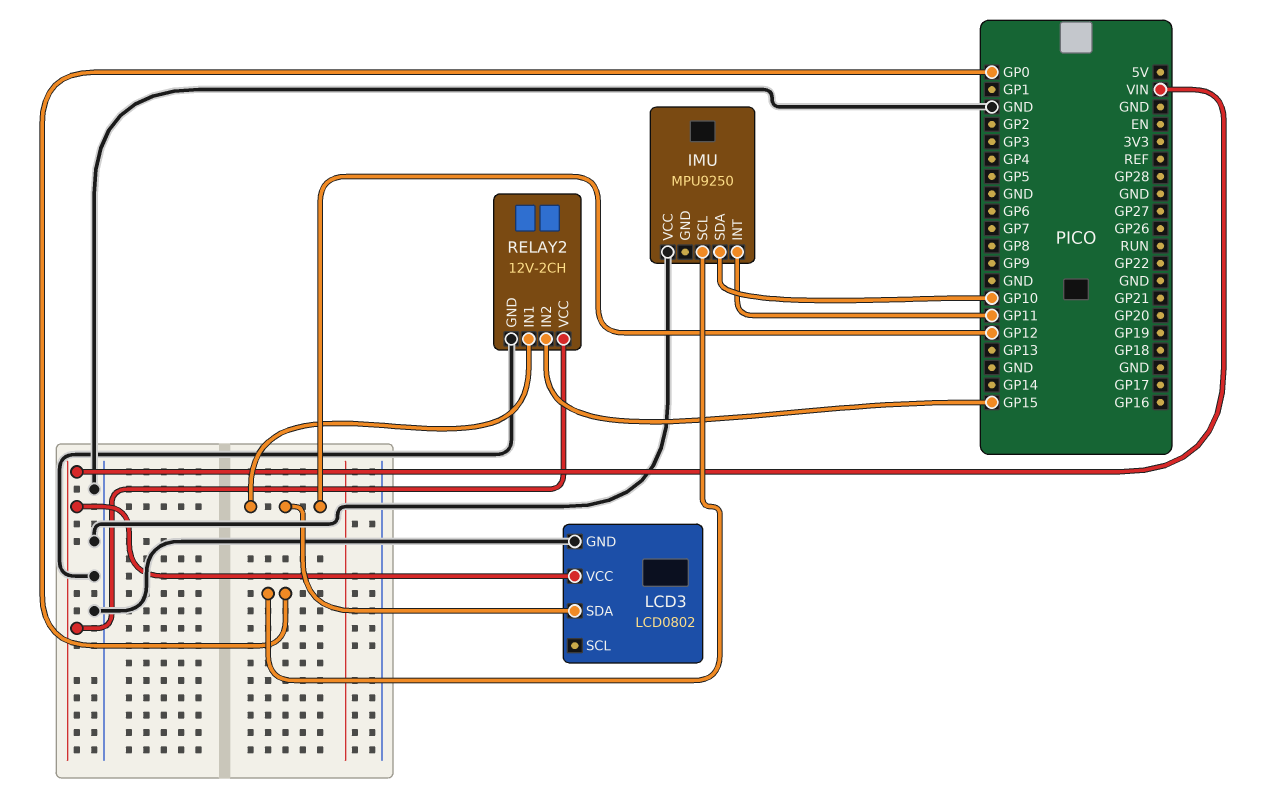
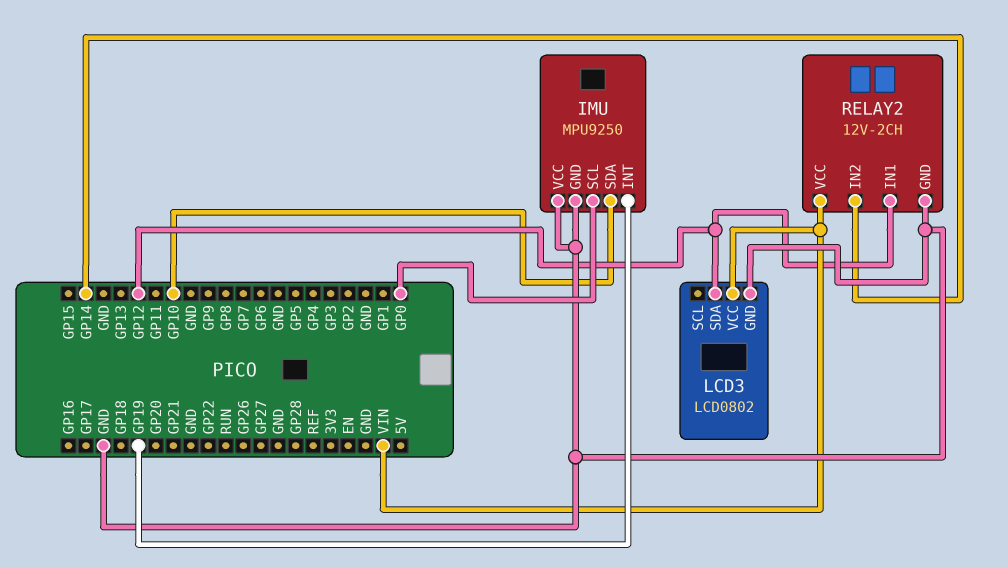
IMU pin GND: none -> GND
IMU pin INT: GP11 -> GP19
RELAY2 pin IN2: GP15 -> GP14

